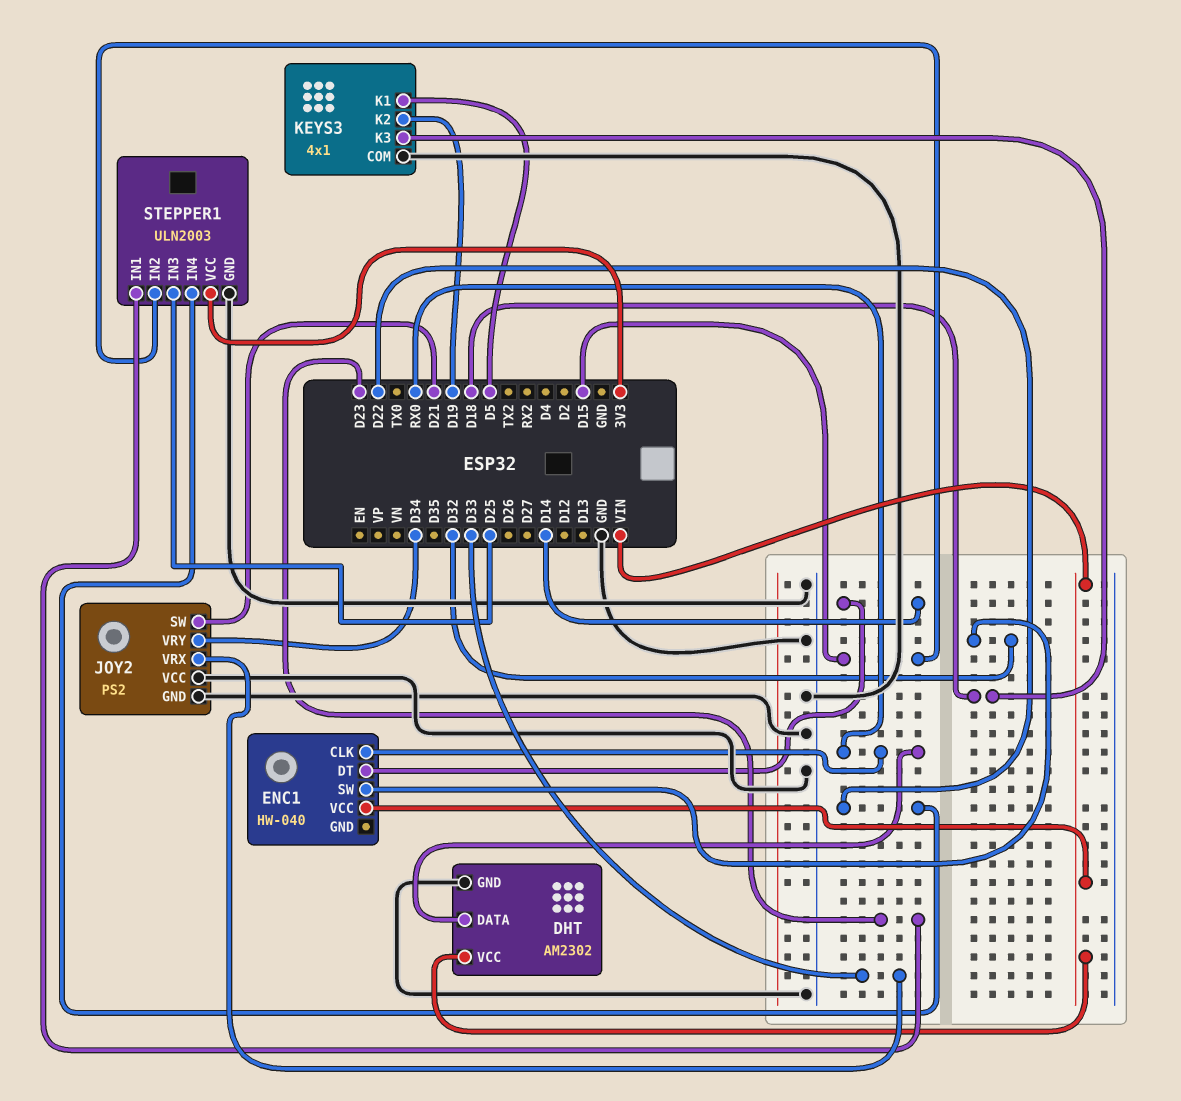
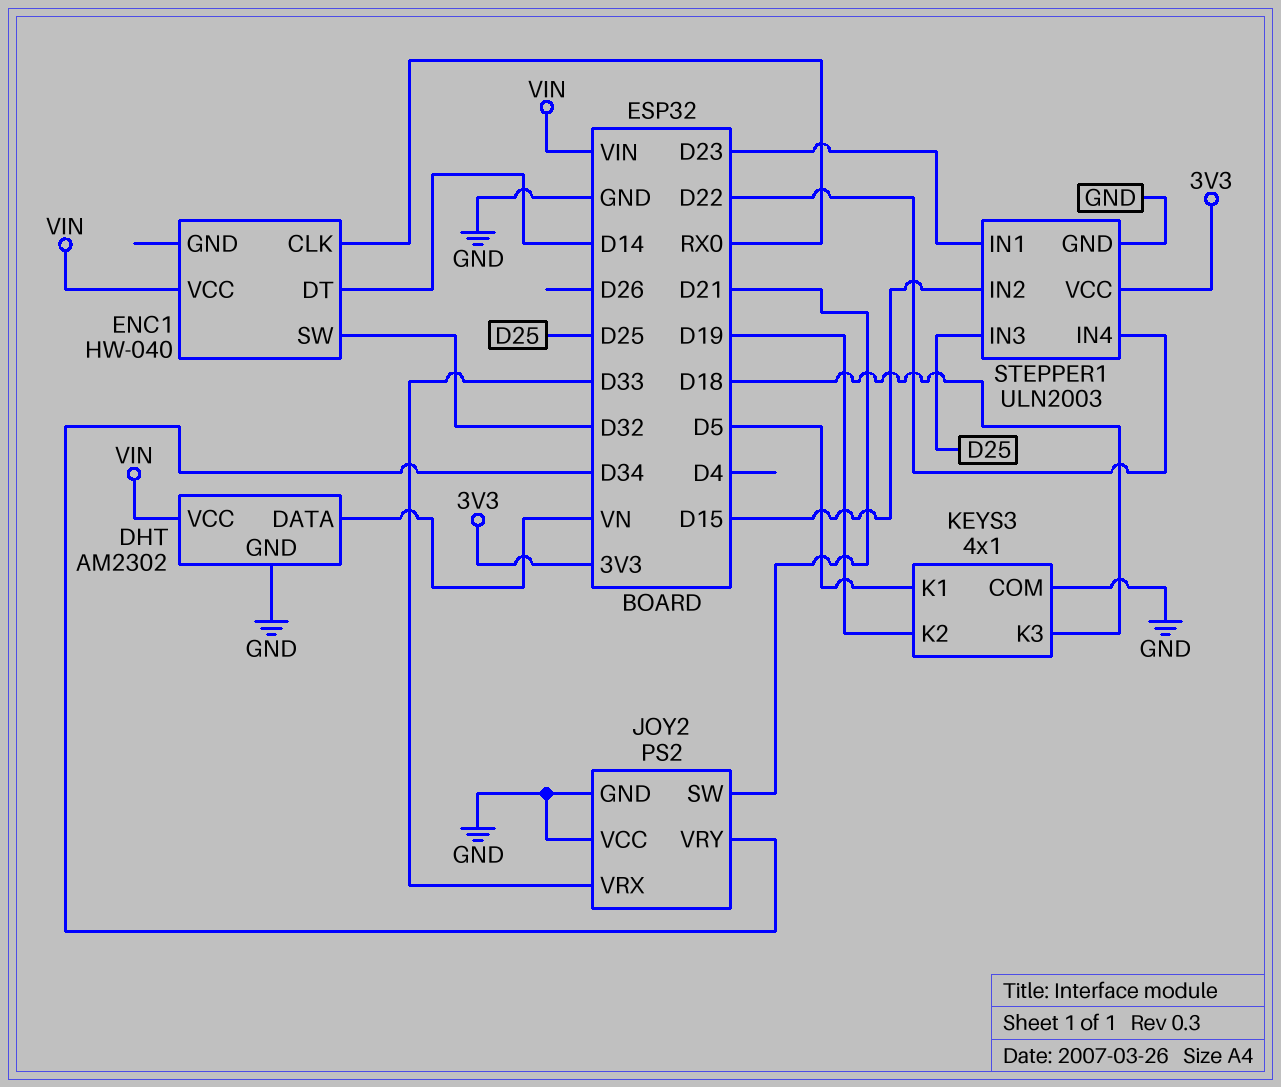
DHT pin DATA: RX0 -> VN

